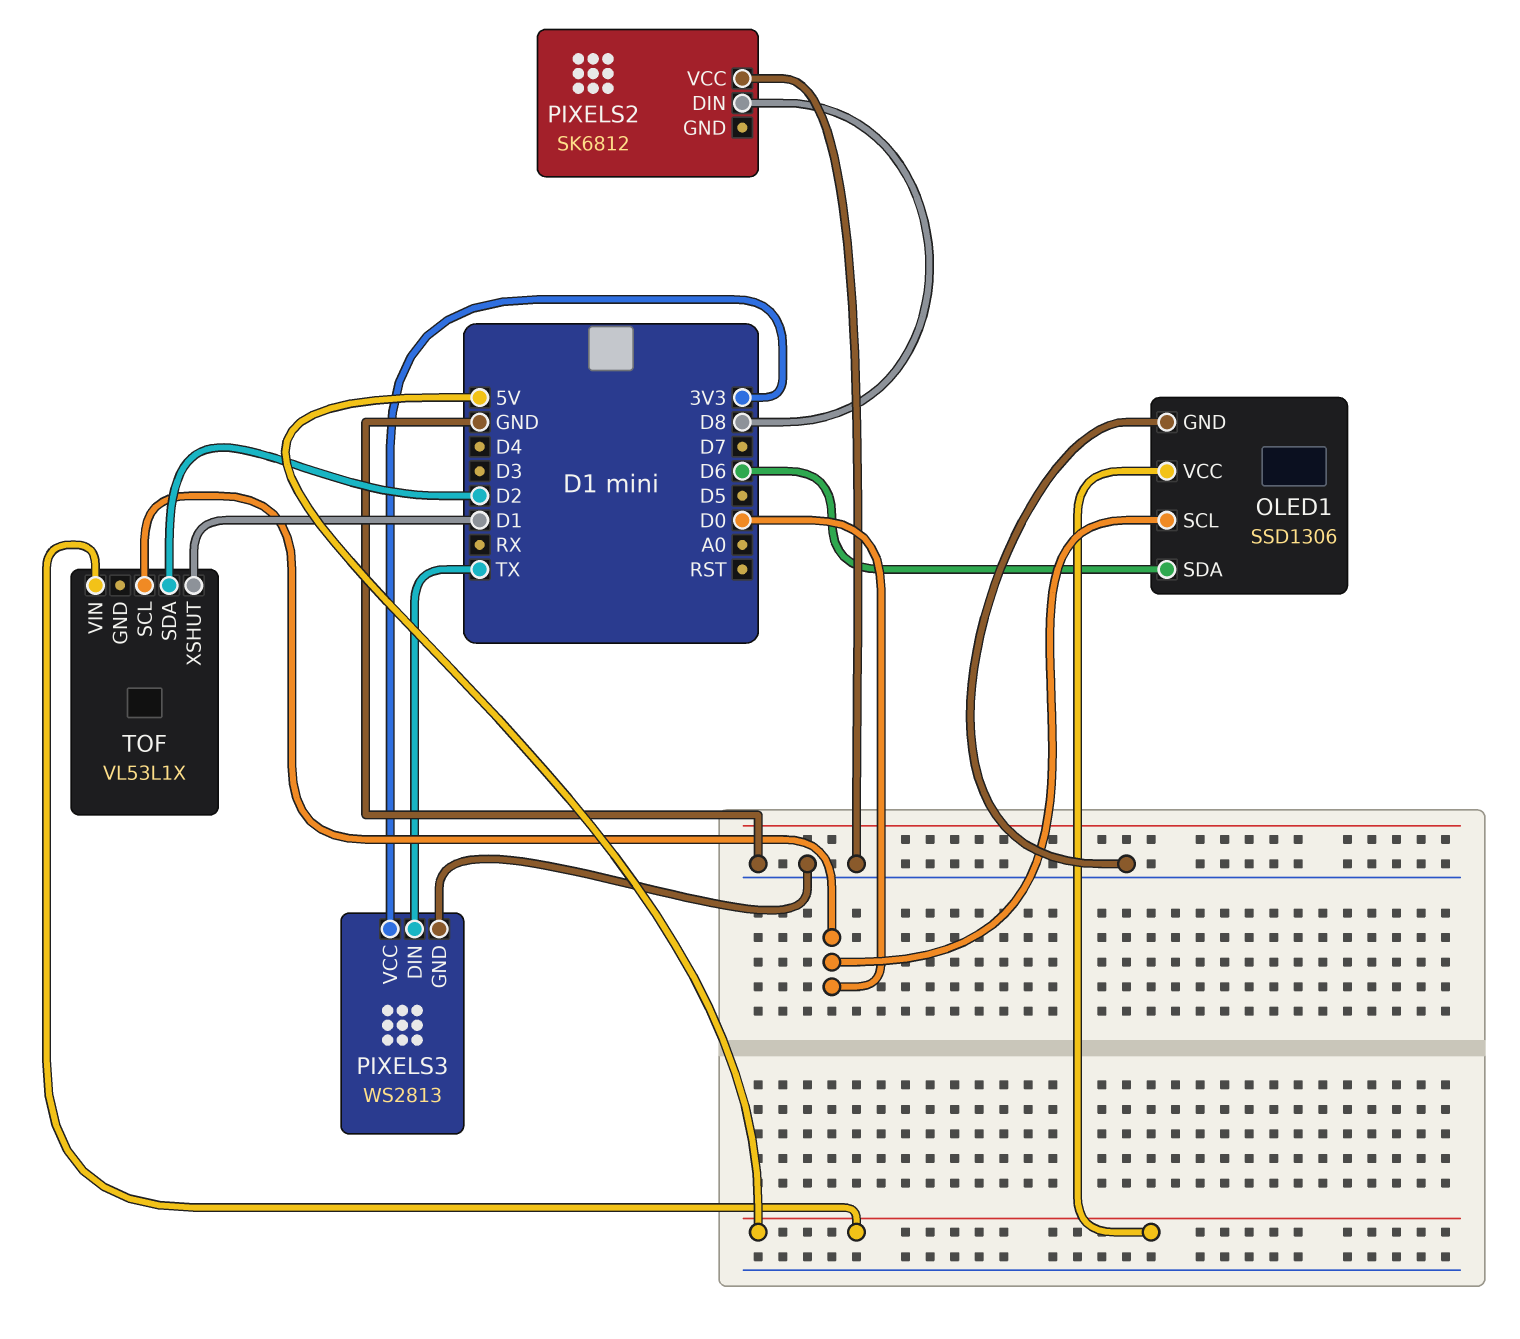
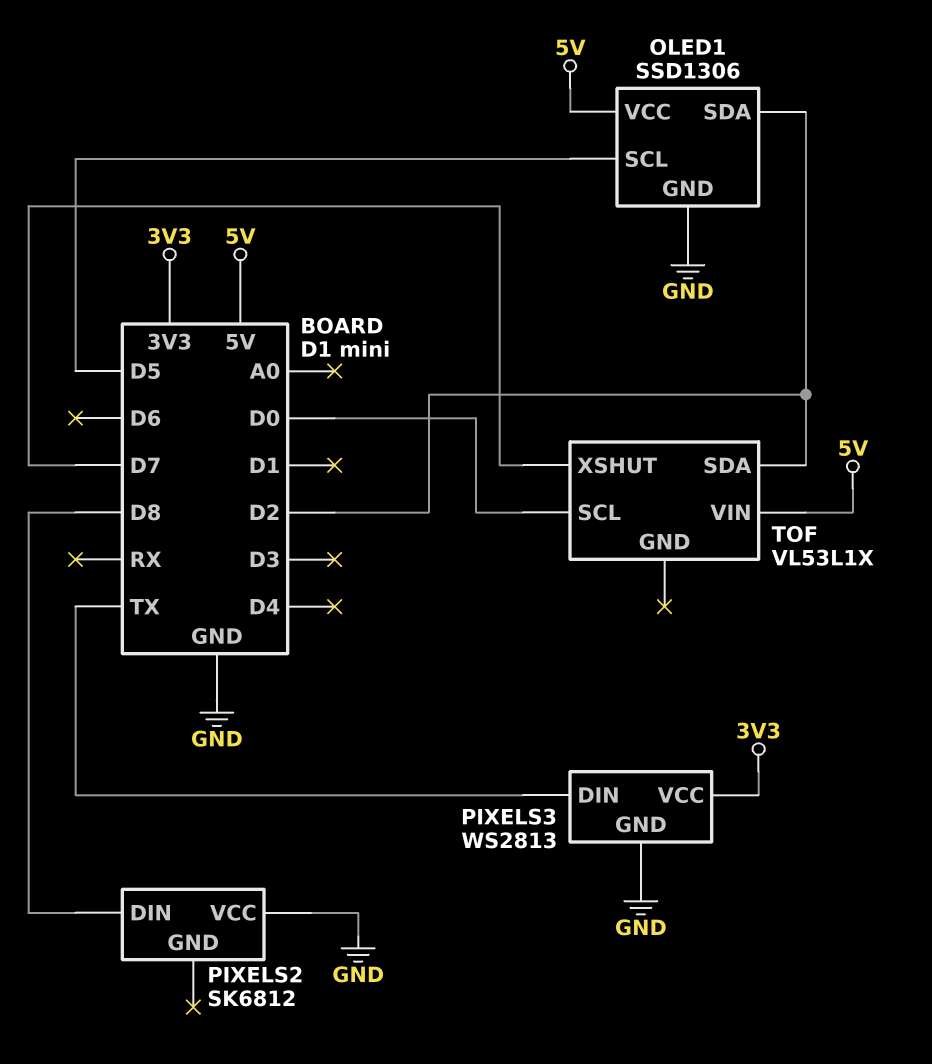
OLED1 pin SCL: D0 -> D5
OLED1 pin SDA: D6 -> D2
TOF pin XSHUT: D1 -> D7

